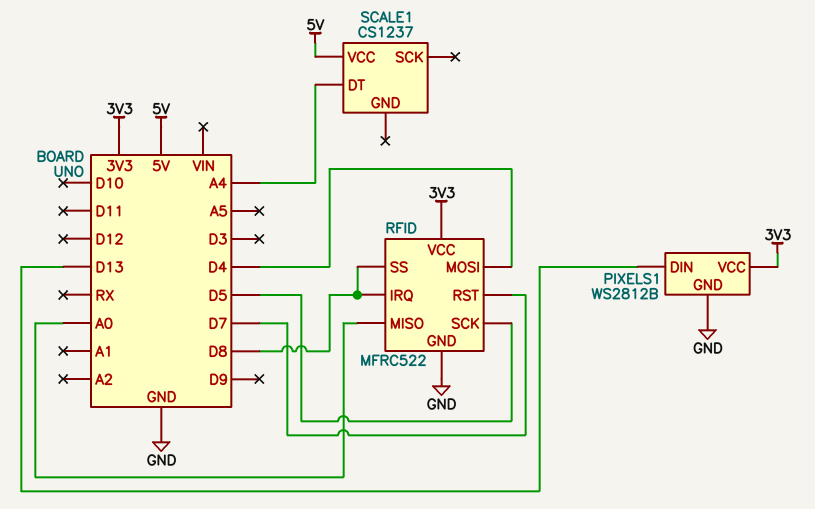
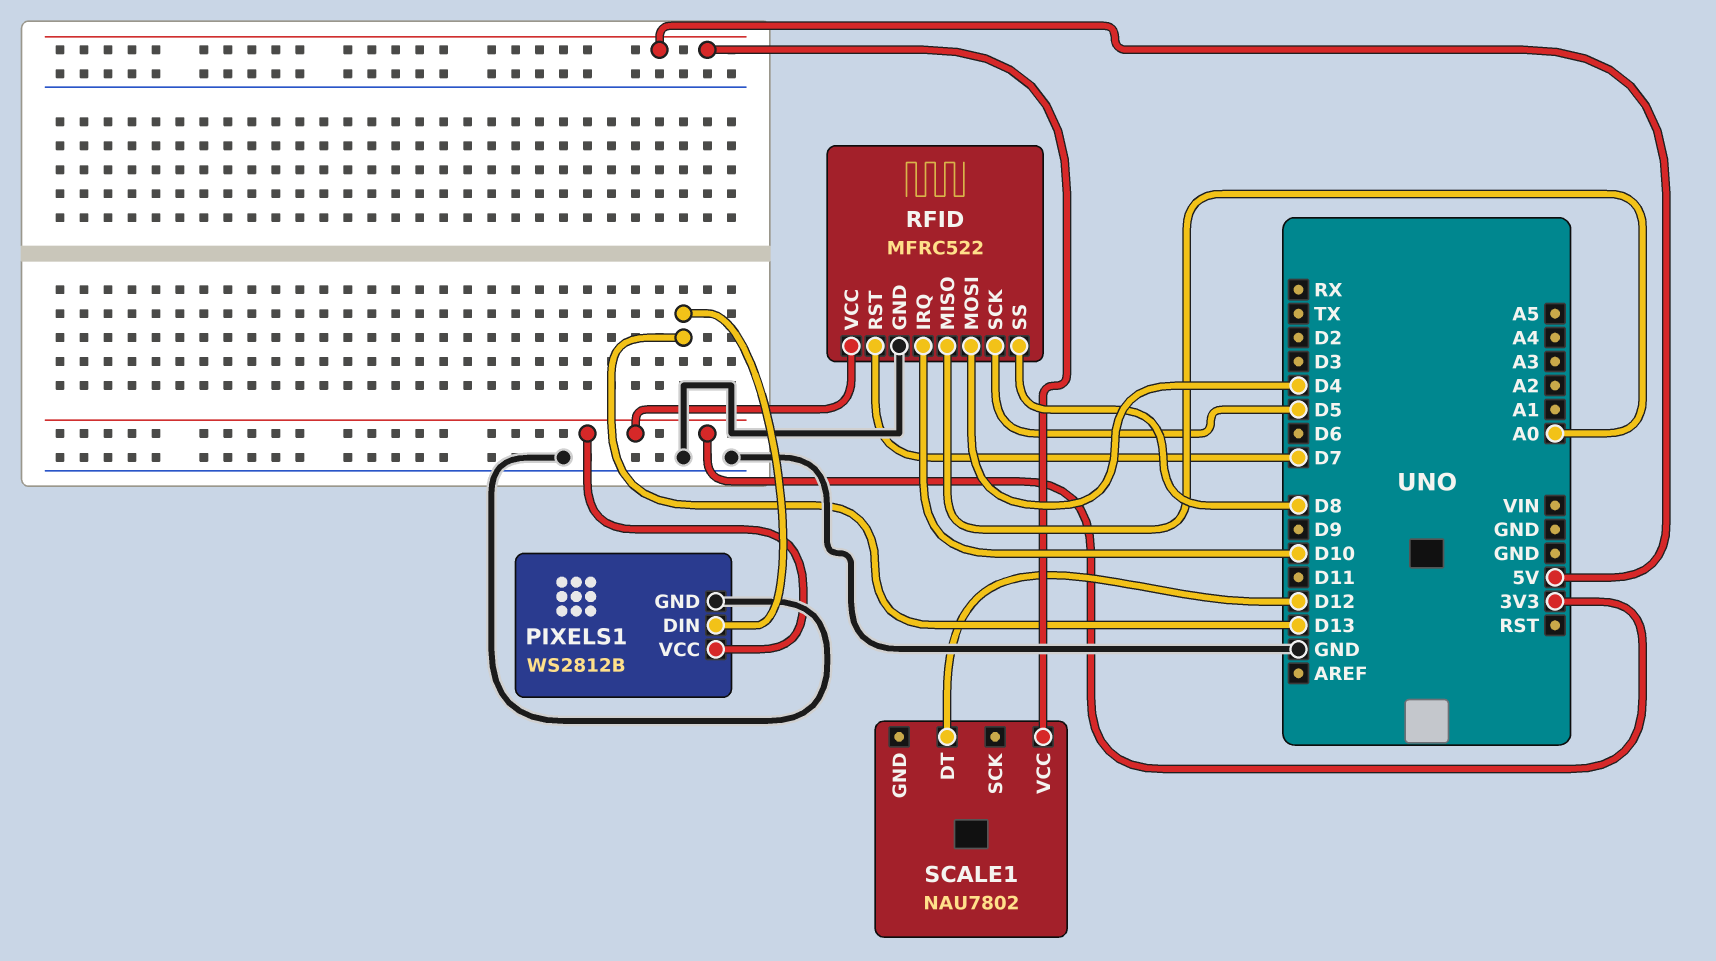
RFID pin IRQ: D8 -> D10
SCALE1: CS1237 -> NAU7802
SCALE1 pin DT: A4 -> D12

